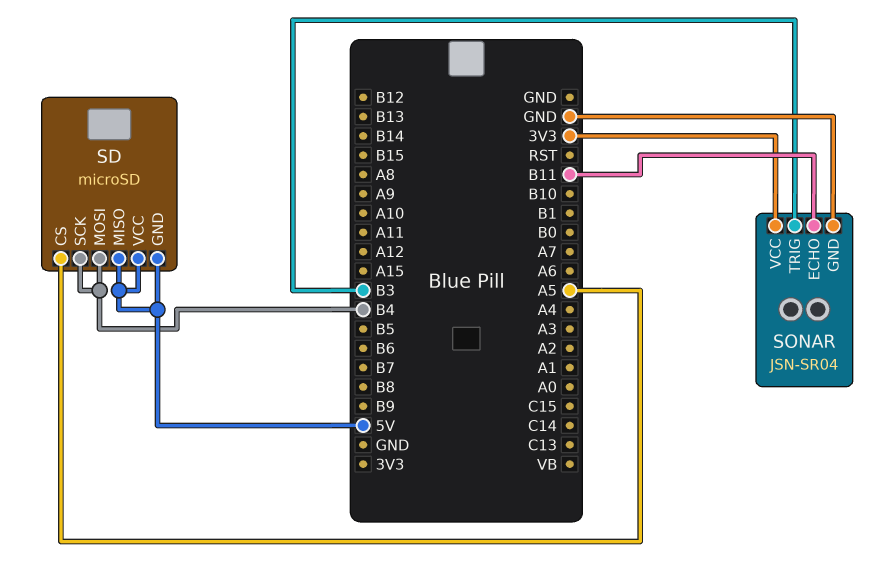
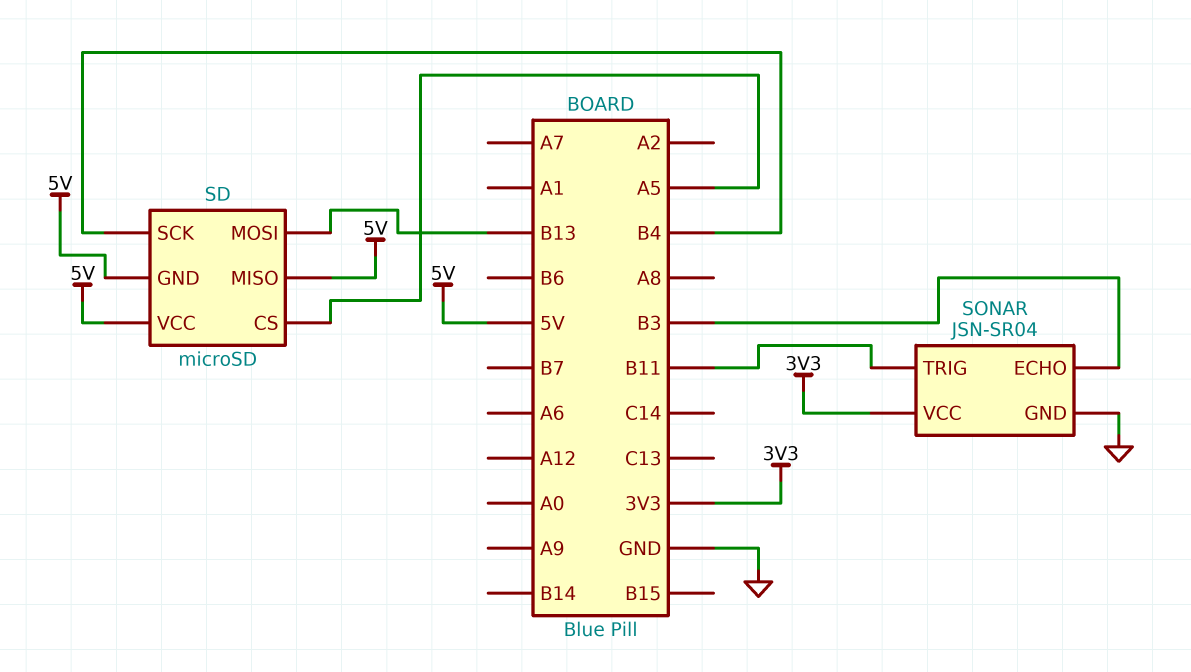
SD pin MOSI: B4 -> B13
SONAR pin ECHO: B11 -> B3
SONAR pin TRIG: B3 -> B11

